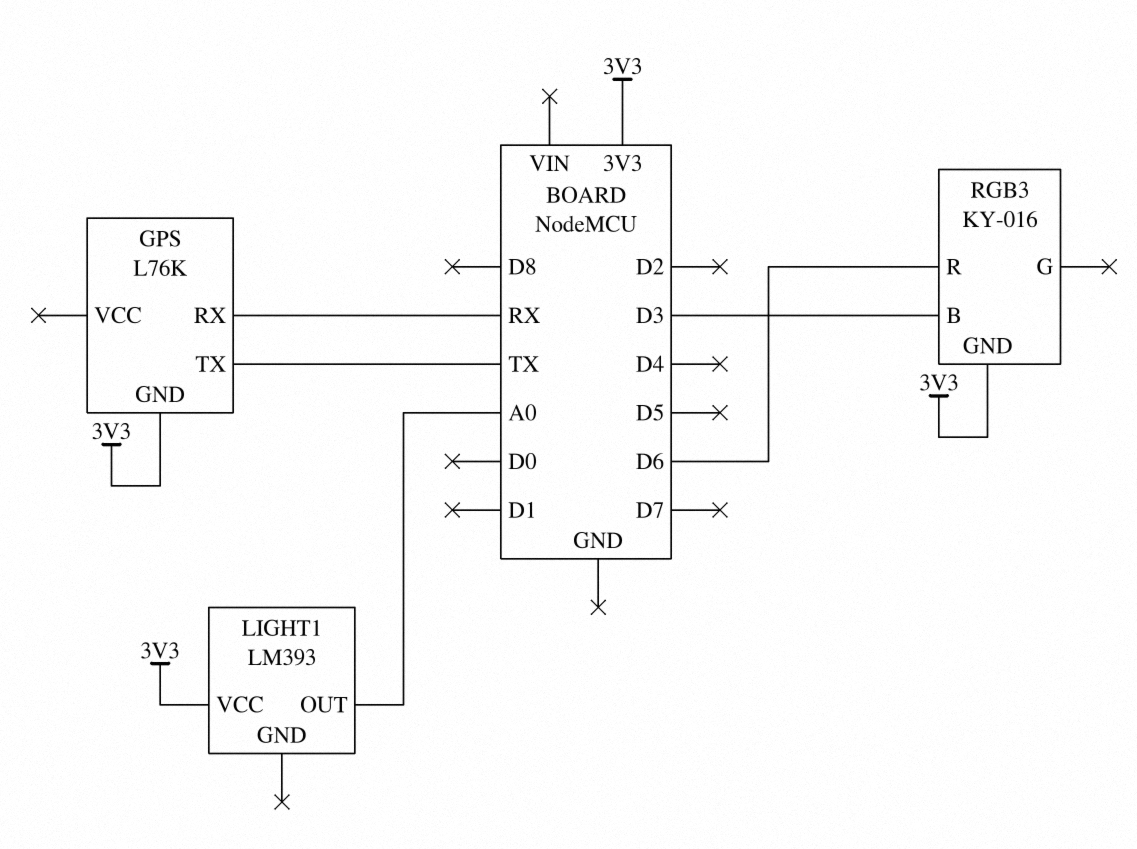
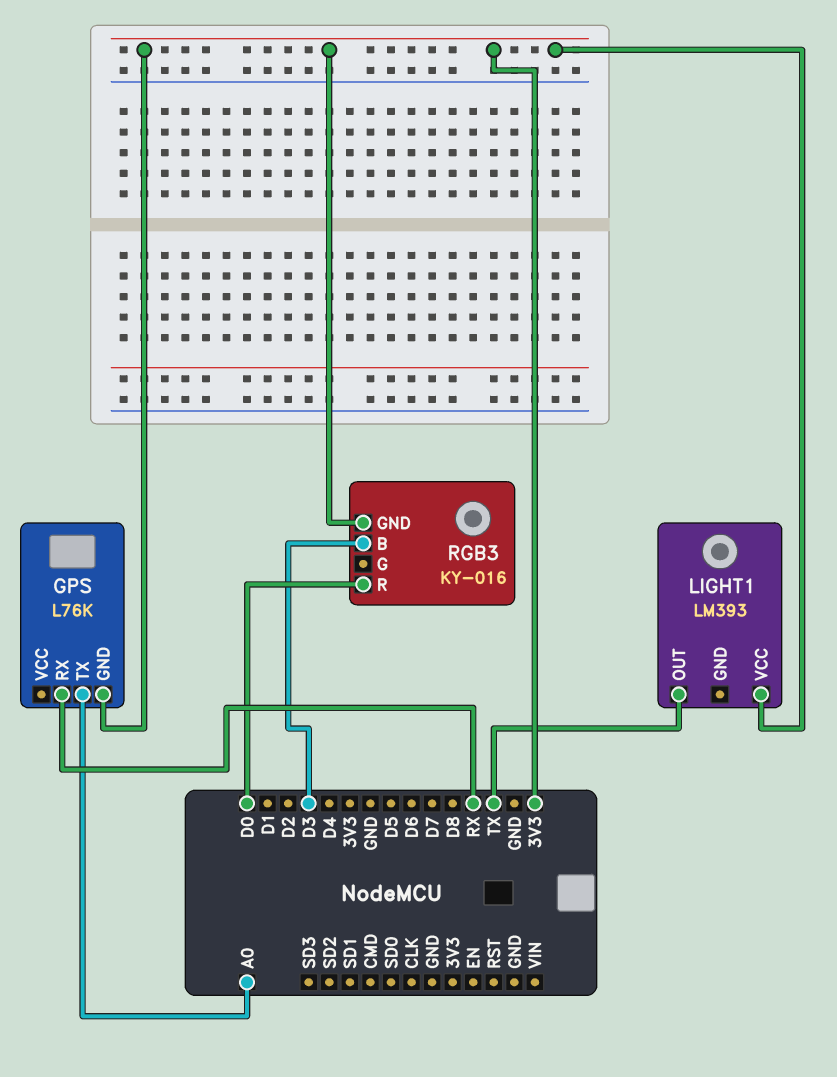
GPS pin TX: TX -> A0
LIGHT1 pin OUT: A0 -> TX
RGB3 pin R: D6 -> D0

